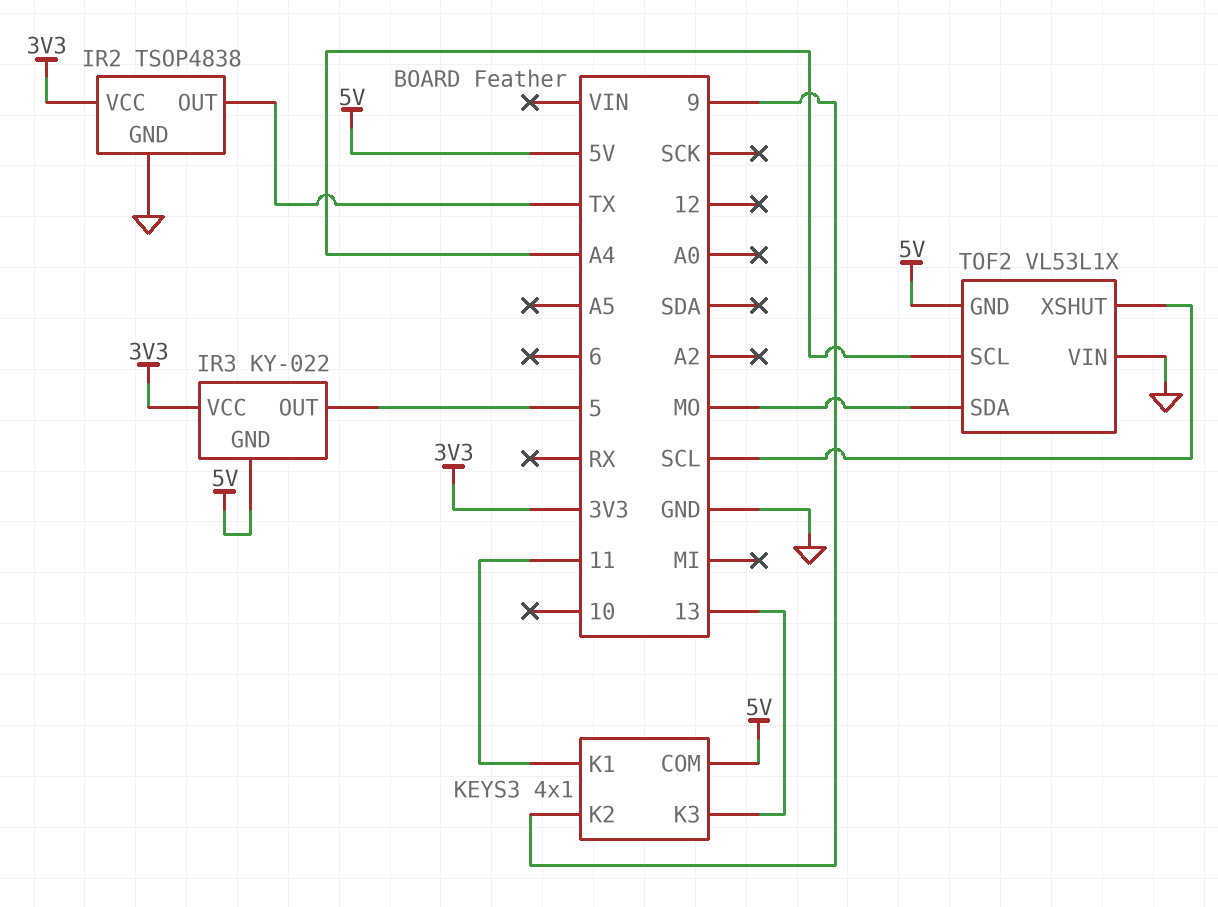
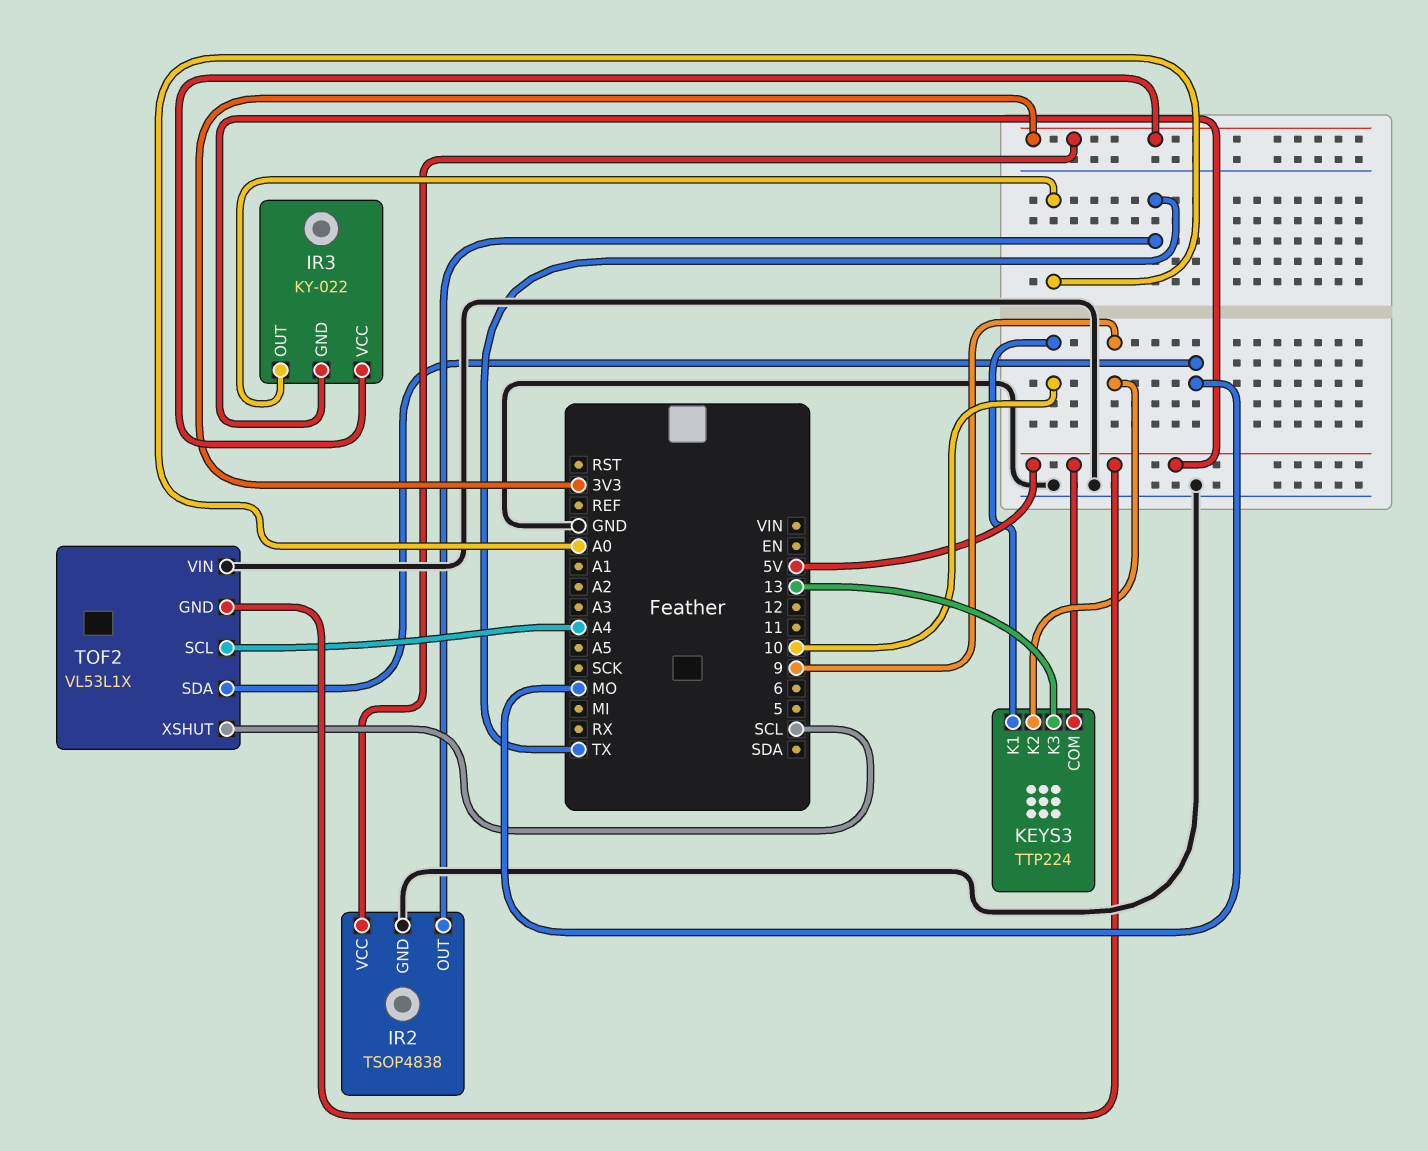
IR3 pin OUT: 5 -> A0
KEYS3: 4x1 -> TTP224
KEYS3 pin K1: 11 -> 10

